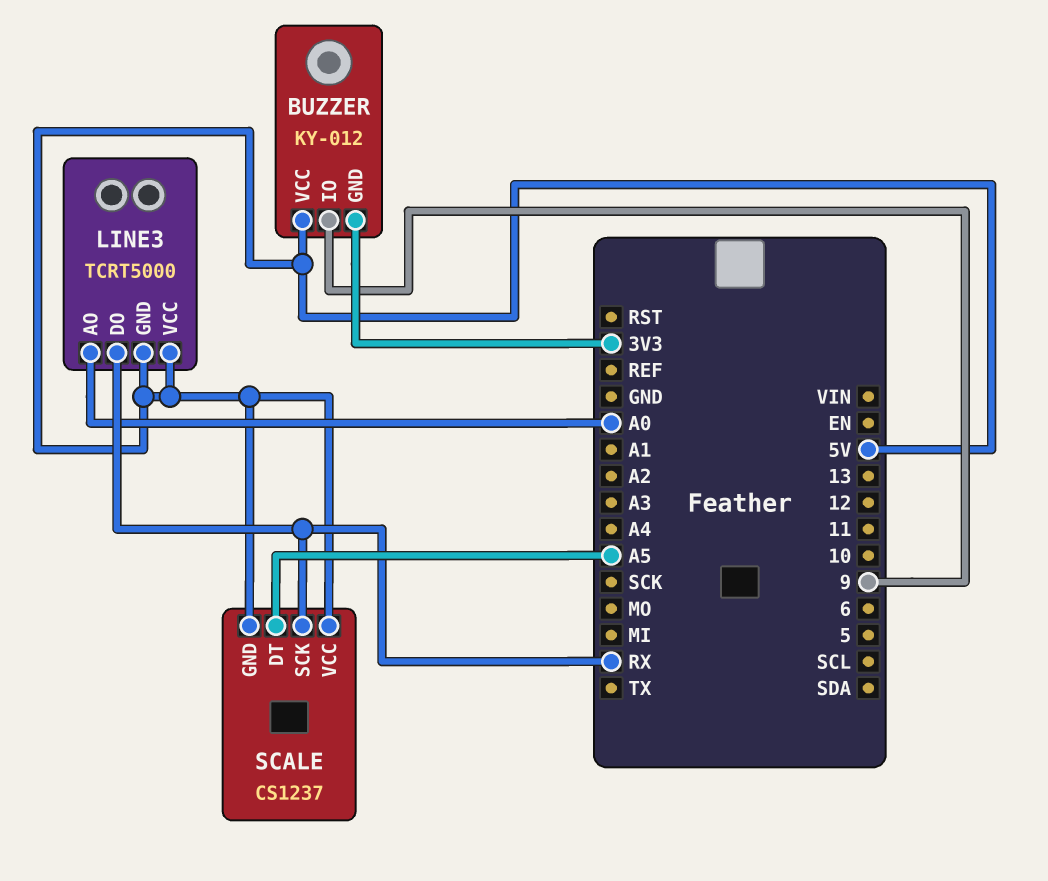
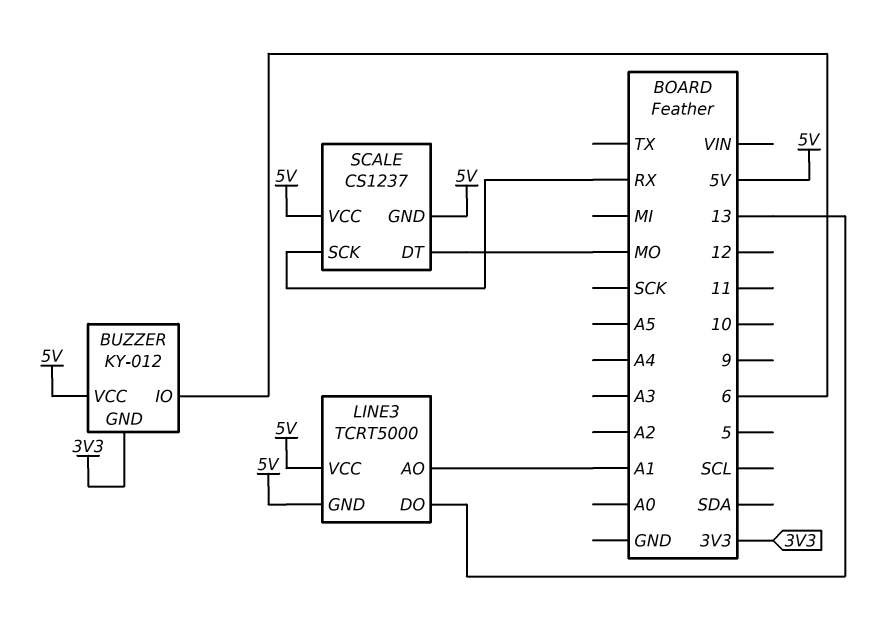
BUZZER pin IO: 9 -> 6
LINE3 pin AO: A0 -> A1
LINE3 pin DO: RX -> 13
SCALE pin DT: A5 -> MO

